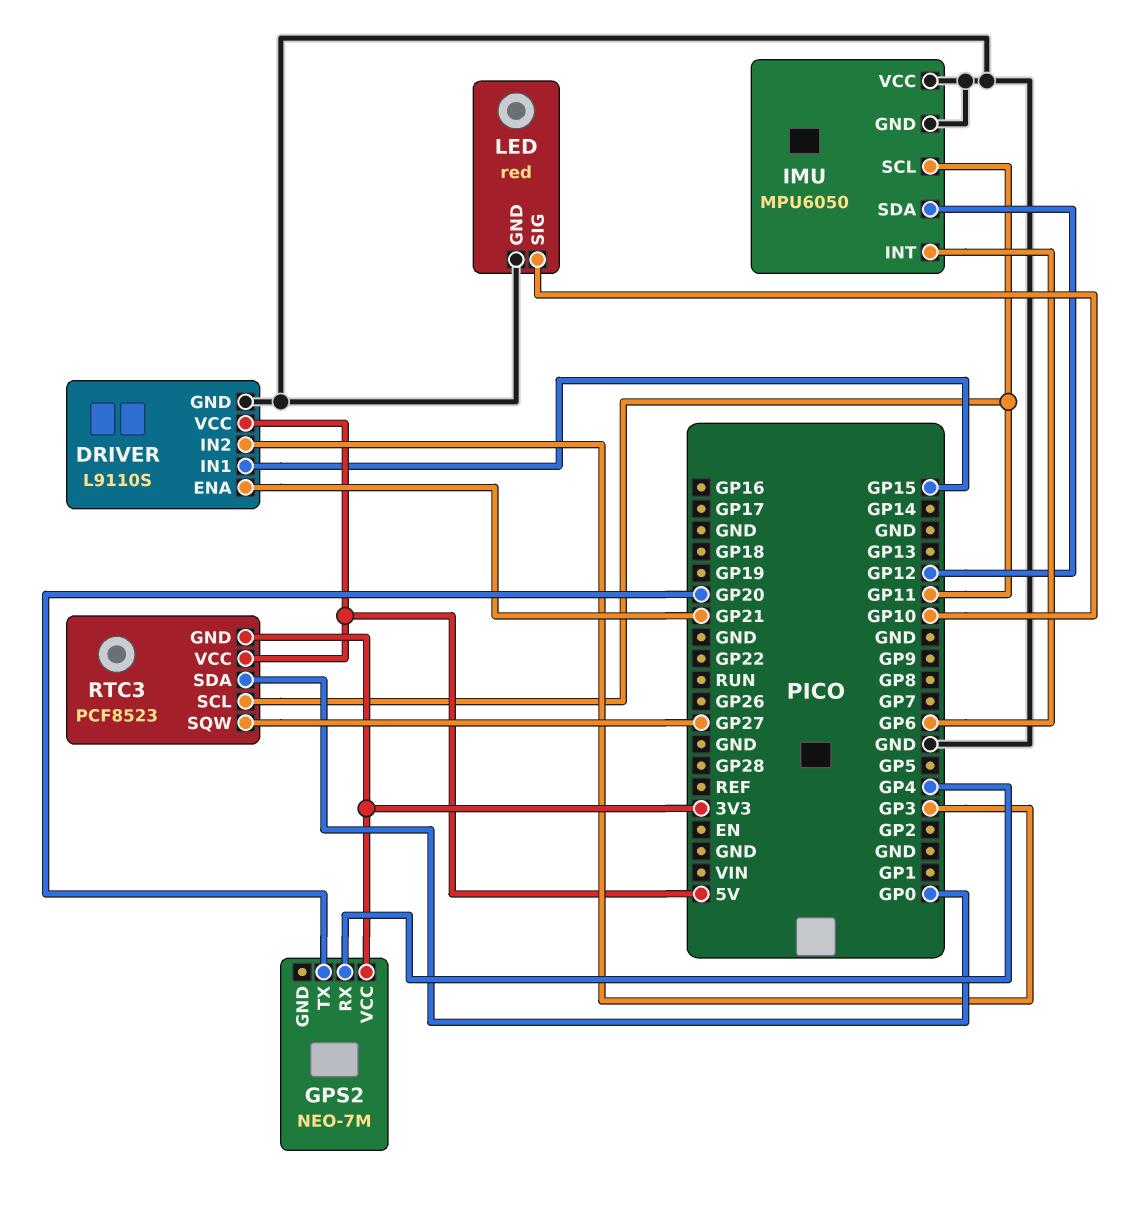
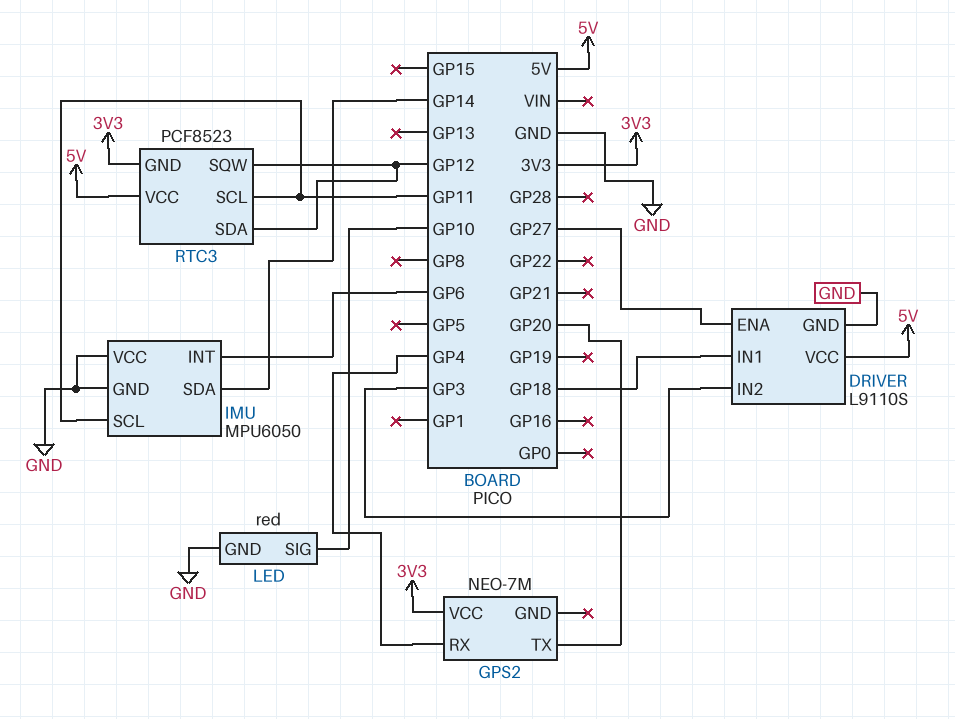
DRIVER pin ENA: GP21 -> GP27
DRIVER pin IN1: GP15 -> GP18
IMU pin SDA: GP12 -> GP14
RTC3 pin SDA: GP0 -> GP12
RTC3 pin SQW: GP27 -> GP12

